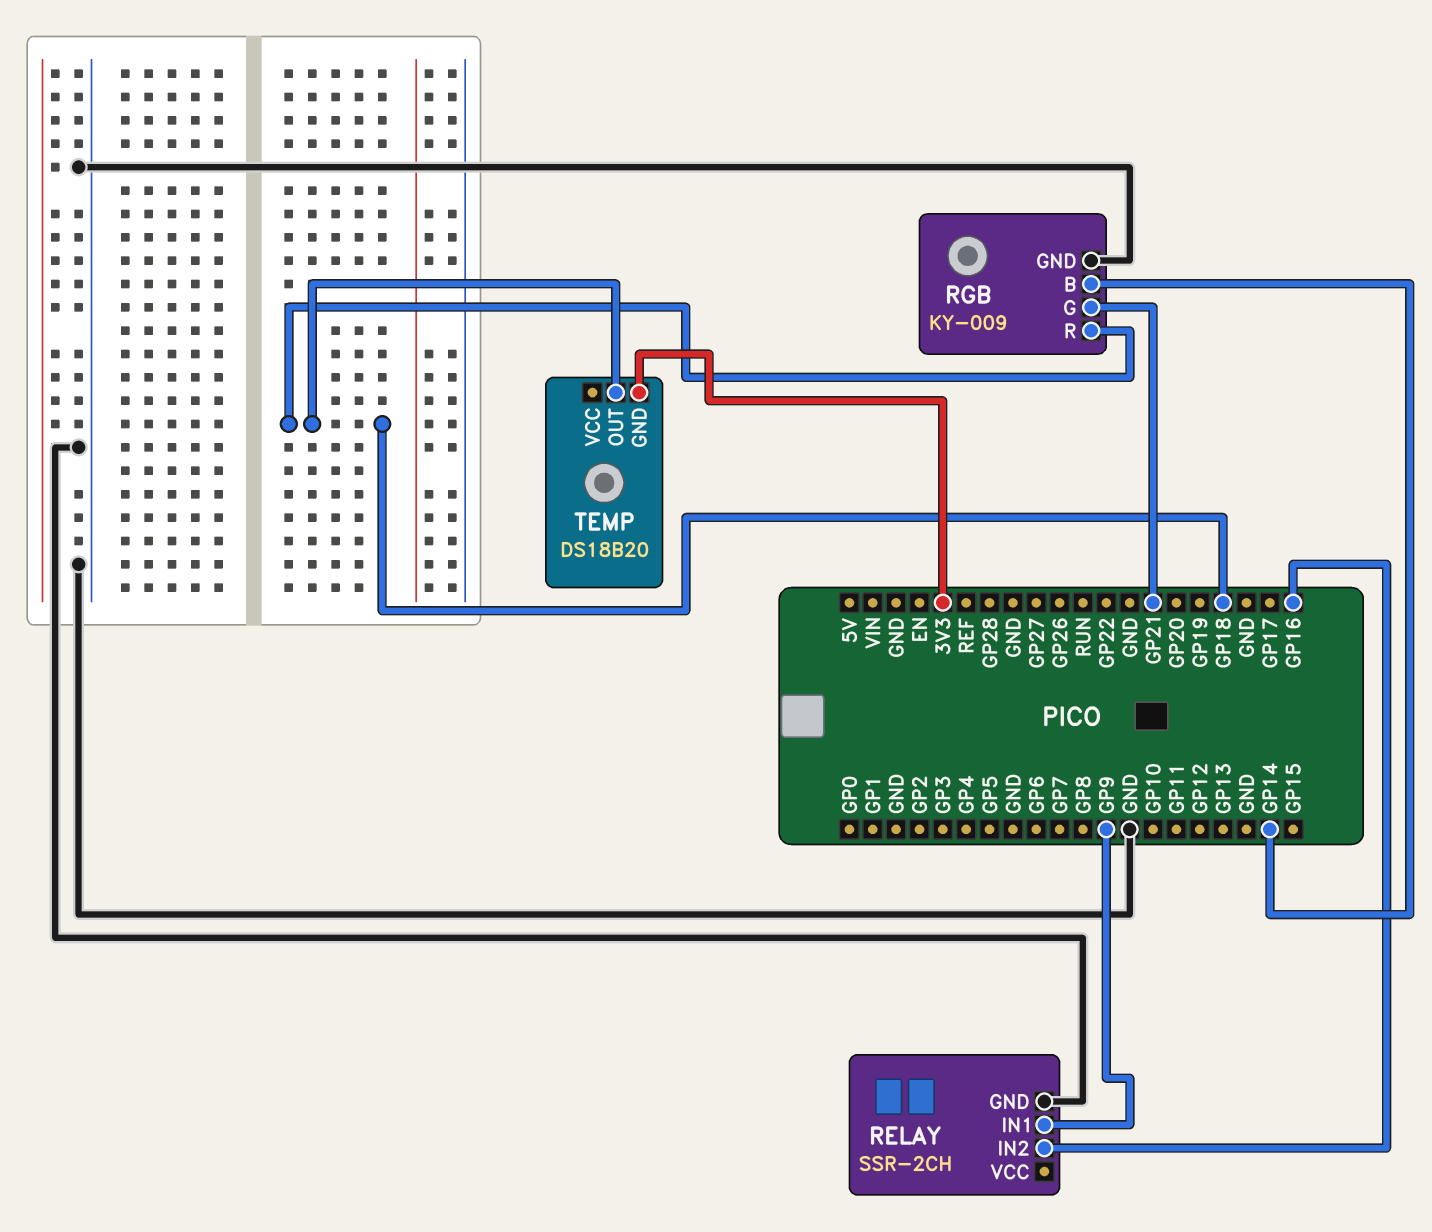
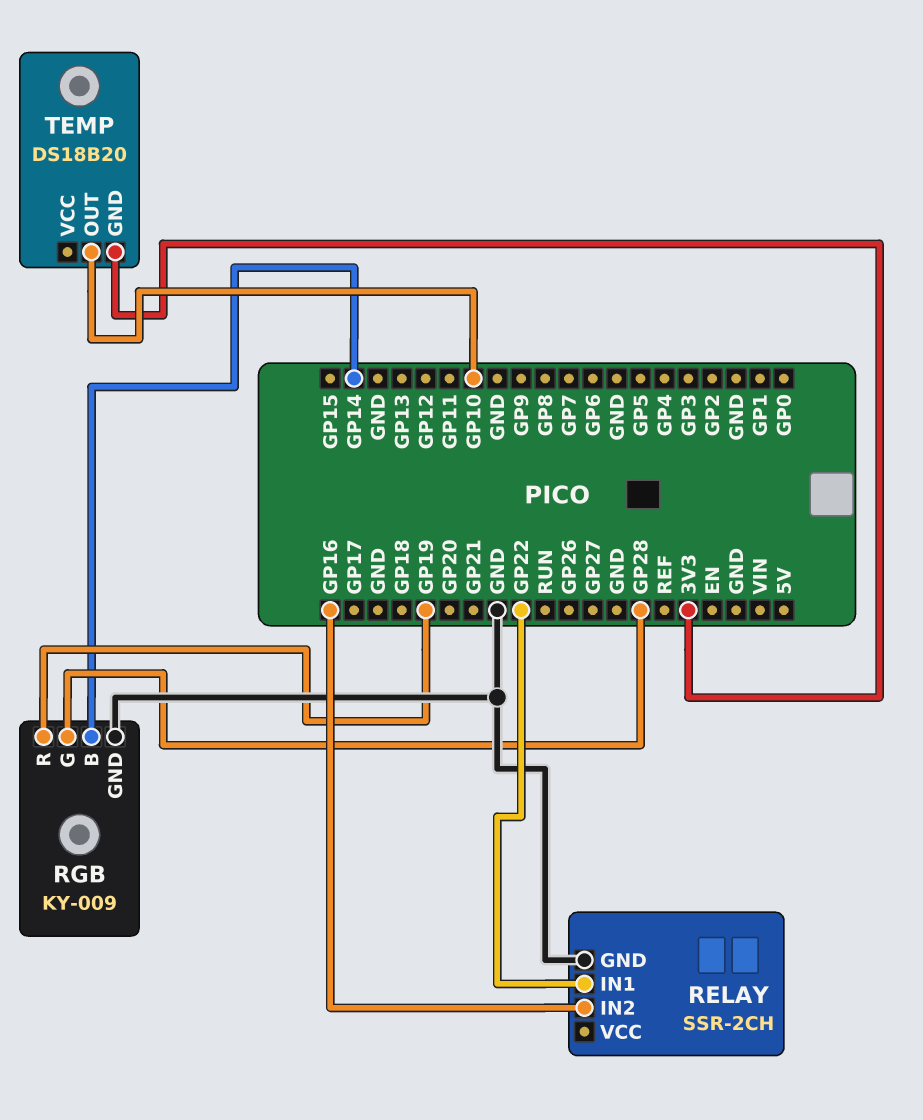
RELAY pin IN1: GP9 -> GP22
RGB pin G: GP21 -> GP28
RGB pin R: GP18 -> GP19
TEMP pin OUT: GP18 -> GP10

